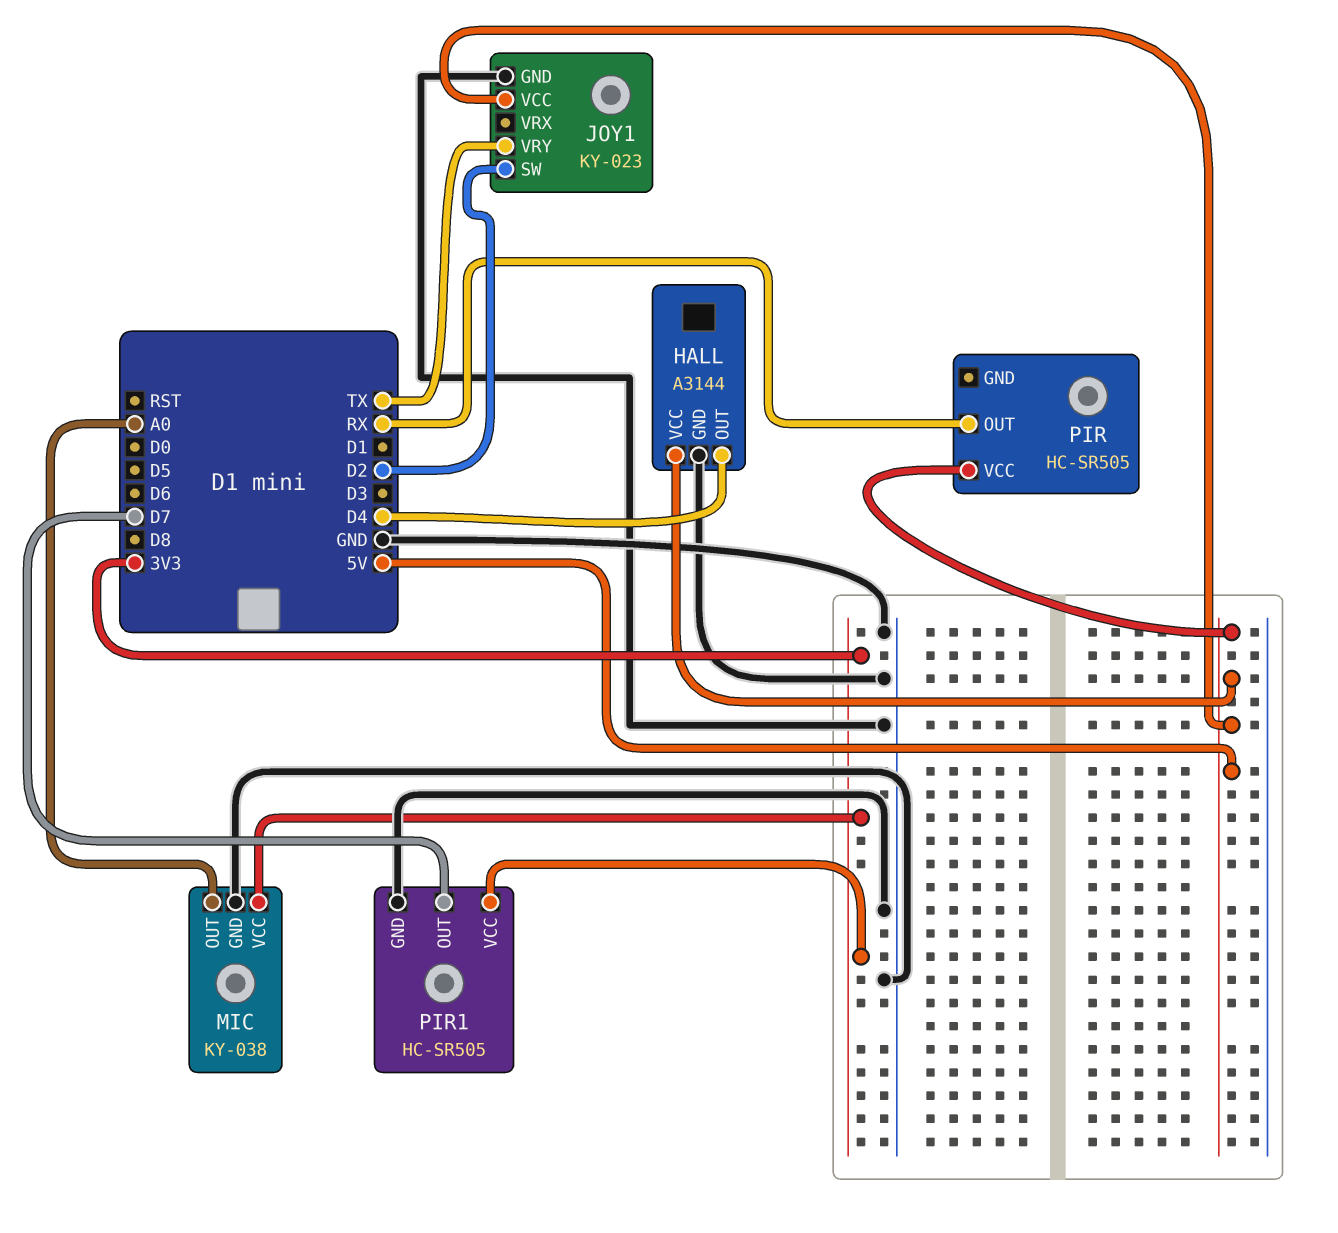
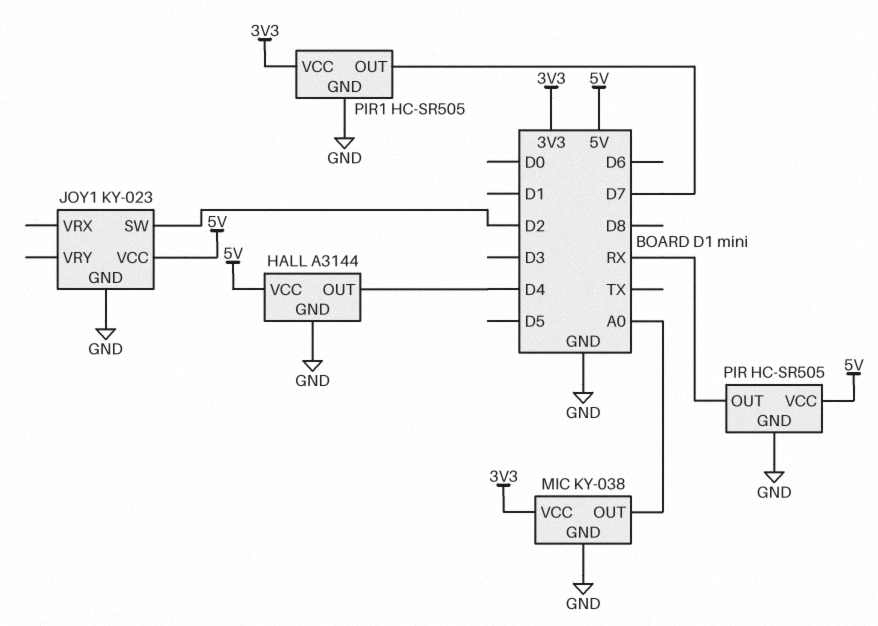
JOY1 pin VRY: TX -> none
PIR pin GND: none -> GND

